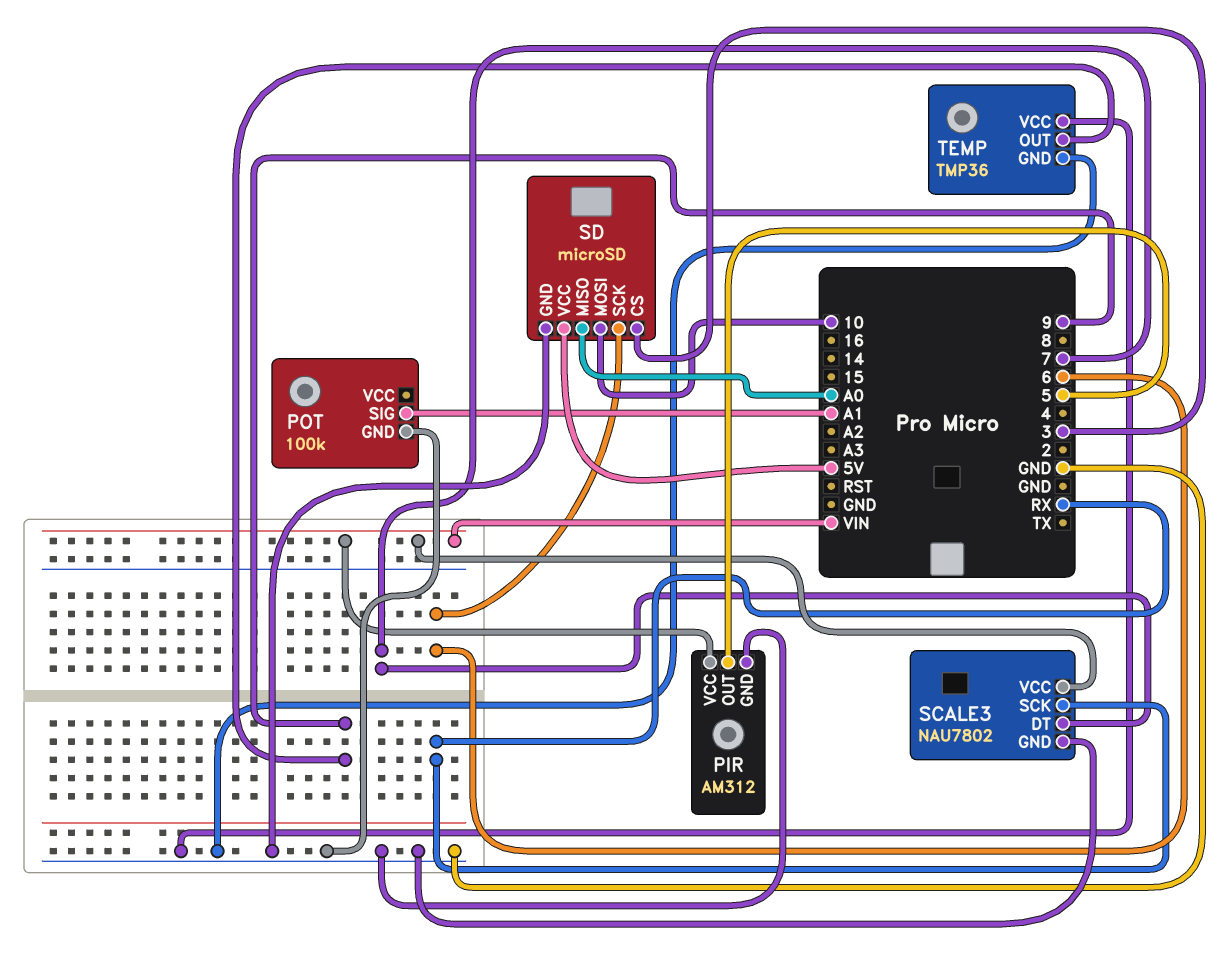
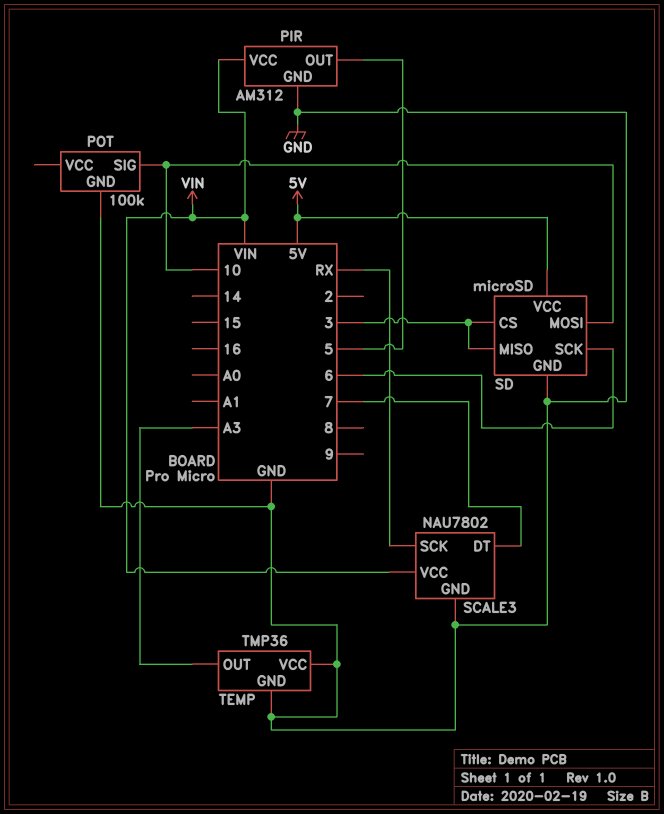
POT pin SIG: A1 -> 10
SD pin MISO: A0 -> 3
TEMP pin OUT: 9 -> A3

